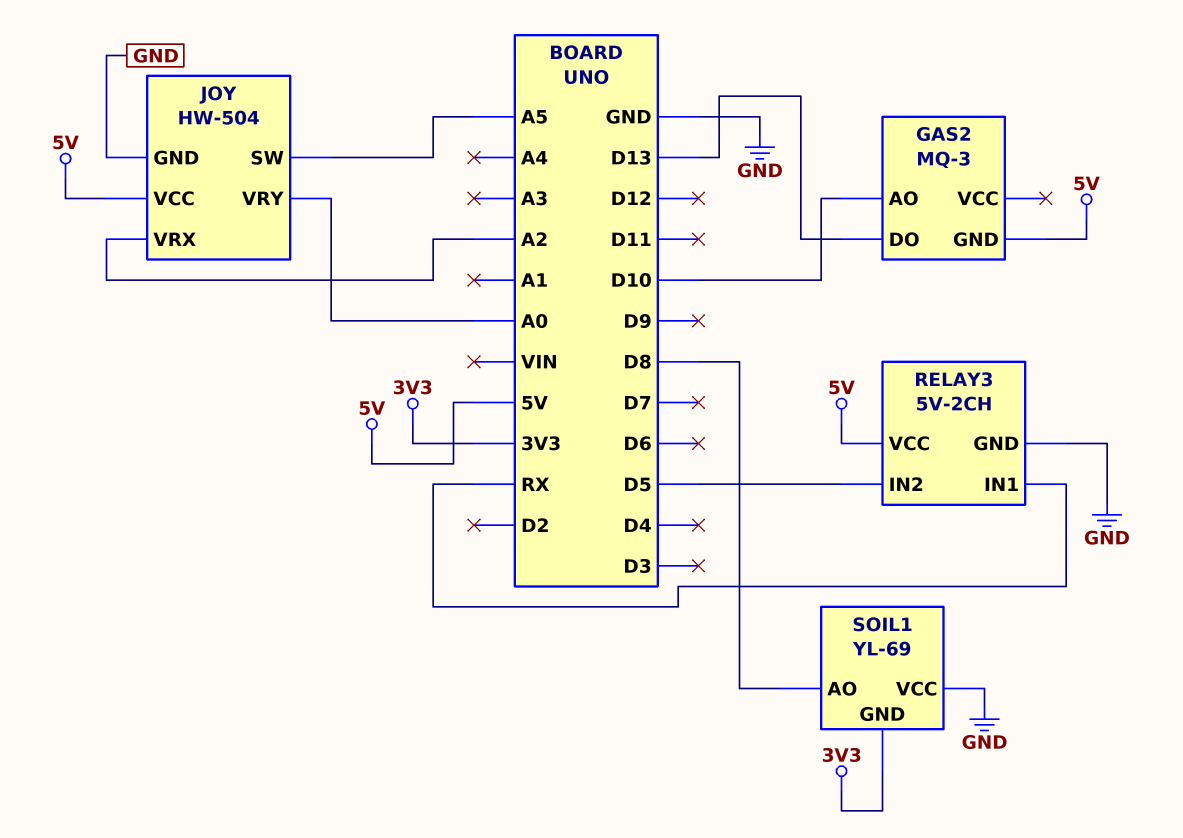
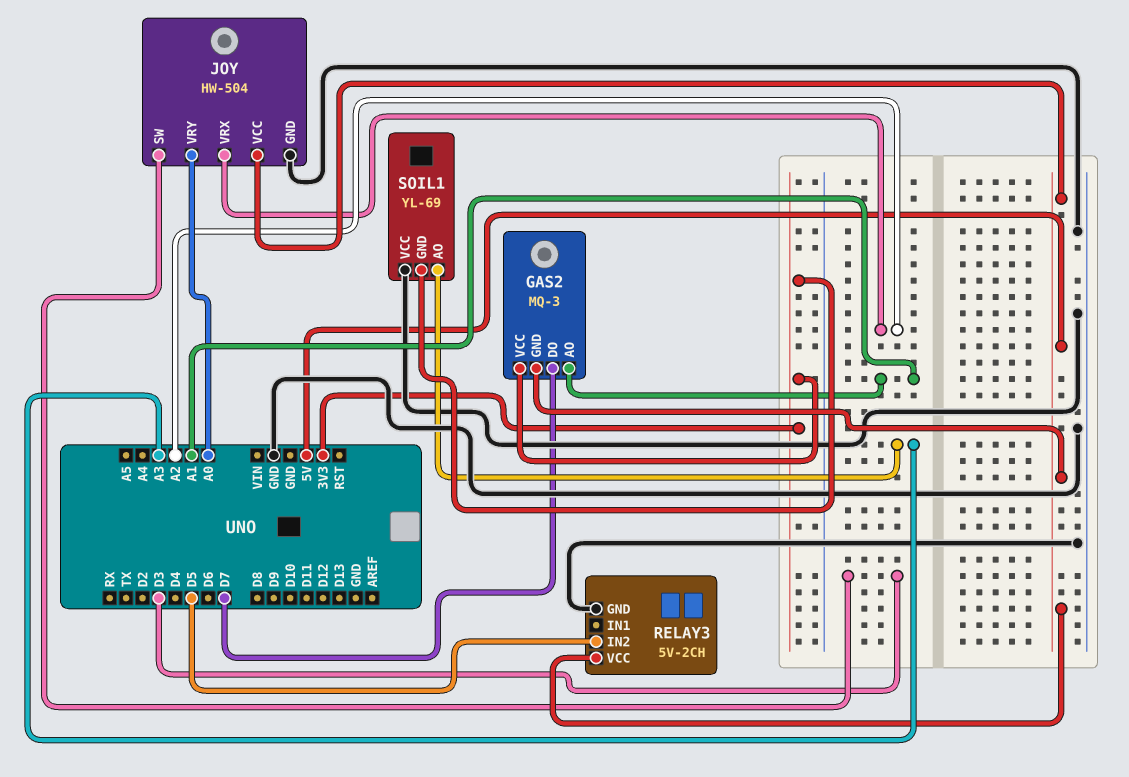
GAS2 pin AO: D10 -> A1
GAS2 pin DO: D13 -> D7
GAS2 pin VCC: none -> 3V3
JOY pin SW: A5 -> D3
RELAY3 pin IN1: RX -> none
SOIL1 pin AO: D8 -> A3

